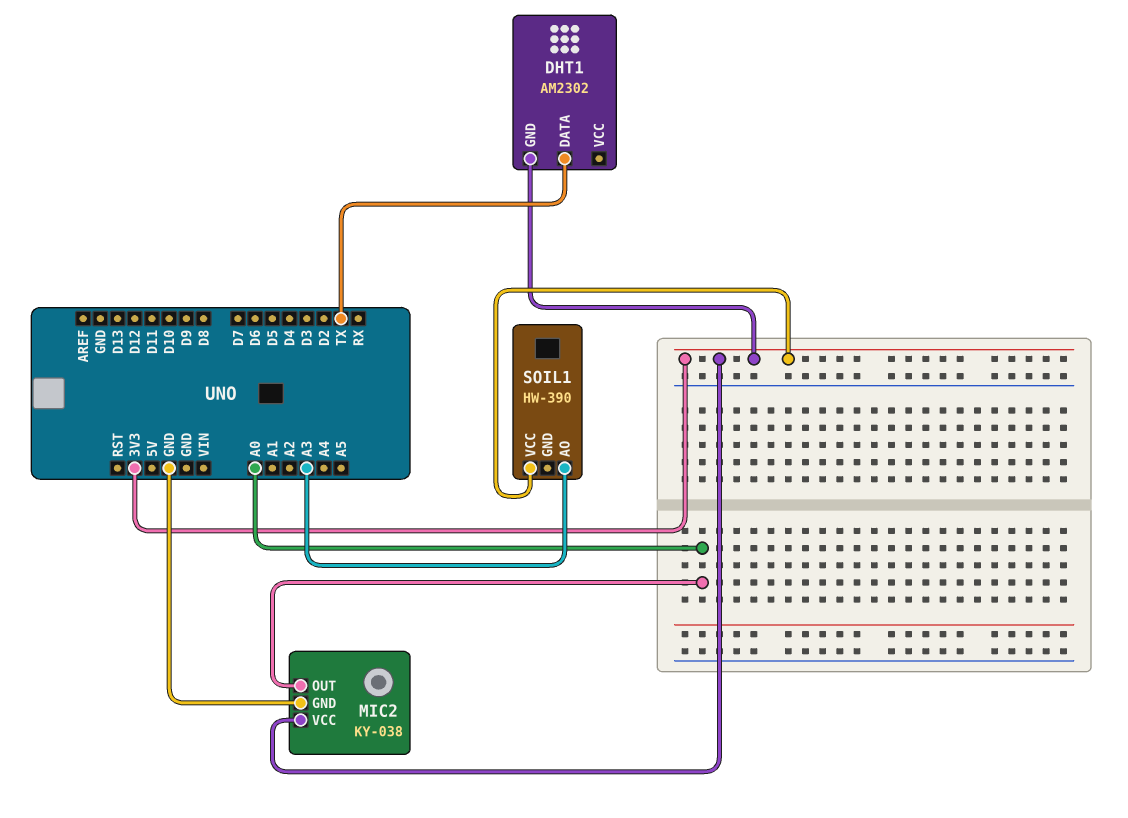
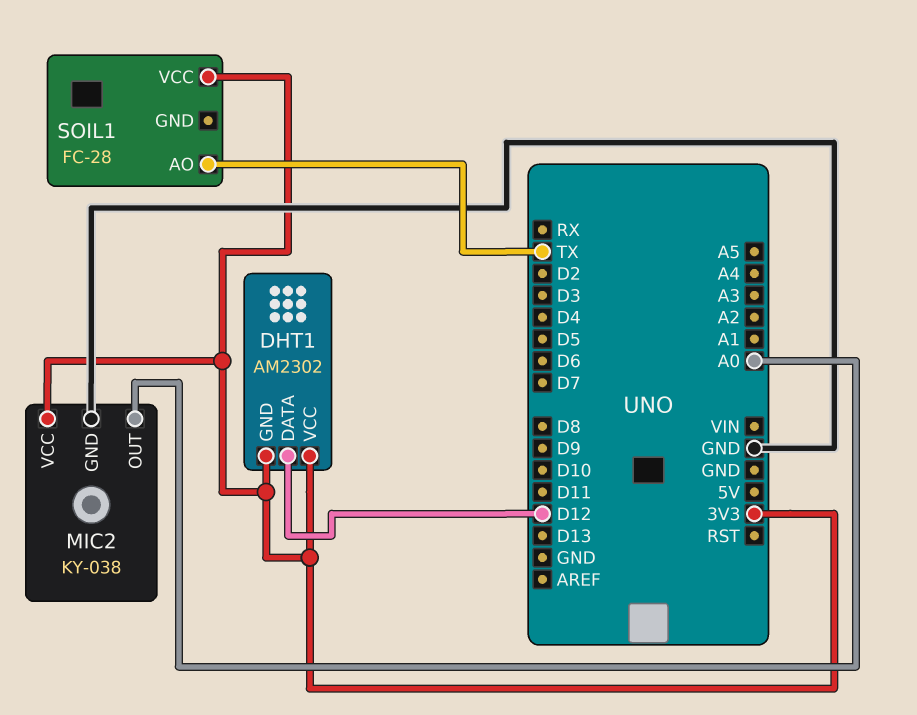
DHT1 pin DATA: TX -> D12
DHT1 pin VCC: none -> 3V3
SOIL1: HW-390 -> FC-28
SOIL1 pin AO: A3 -> TX

